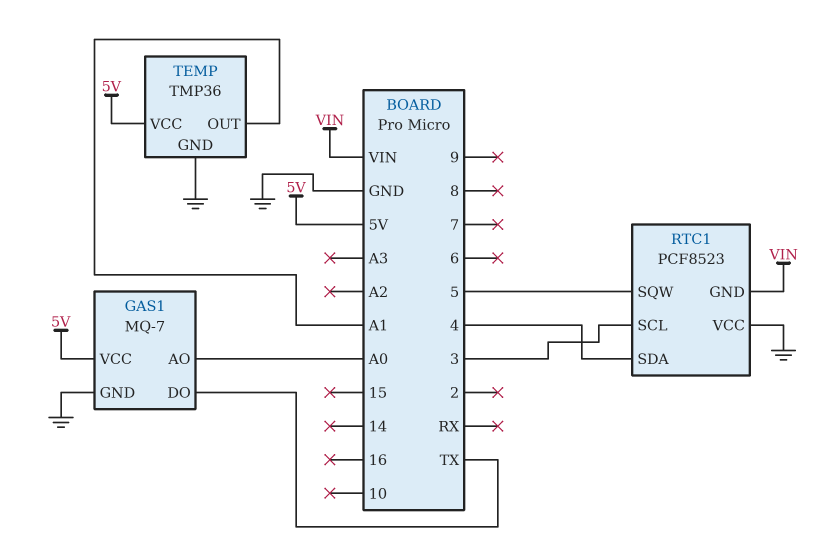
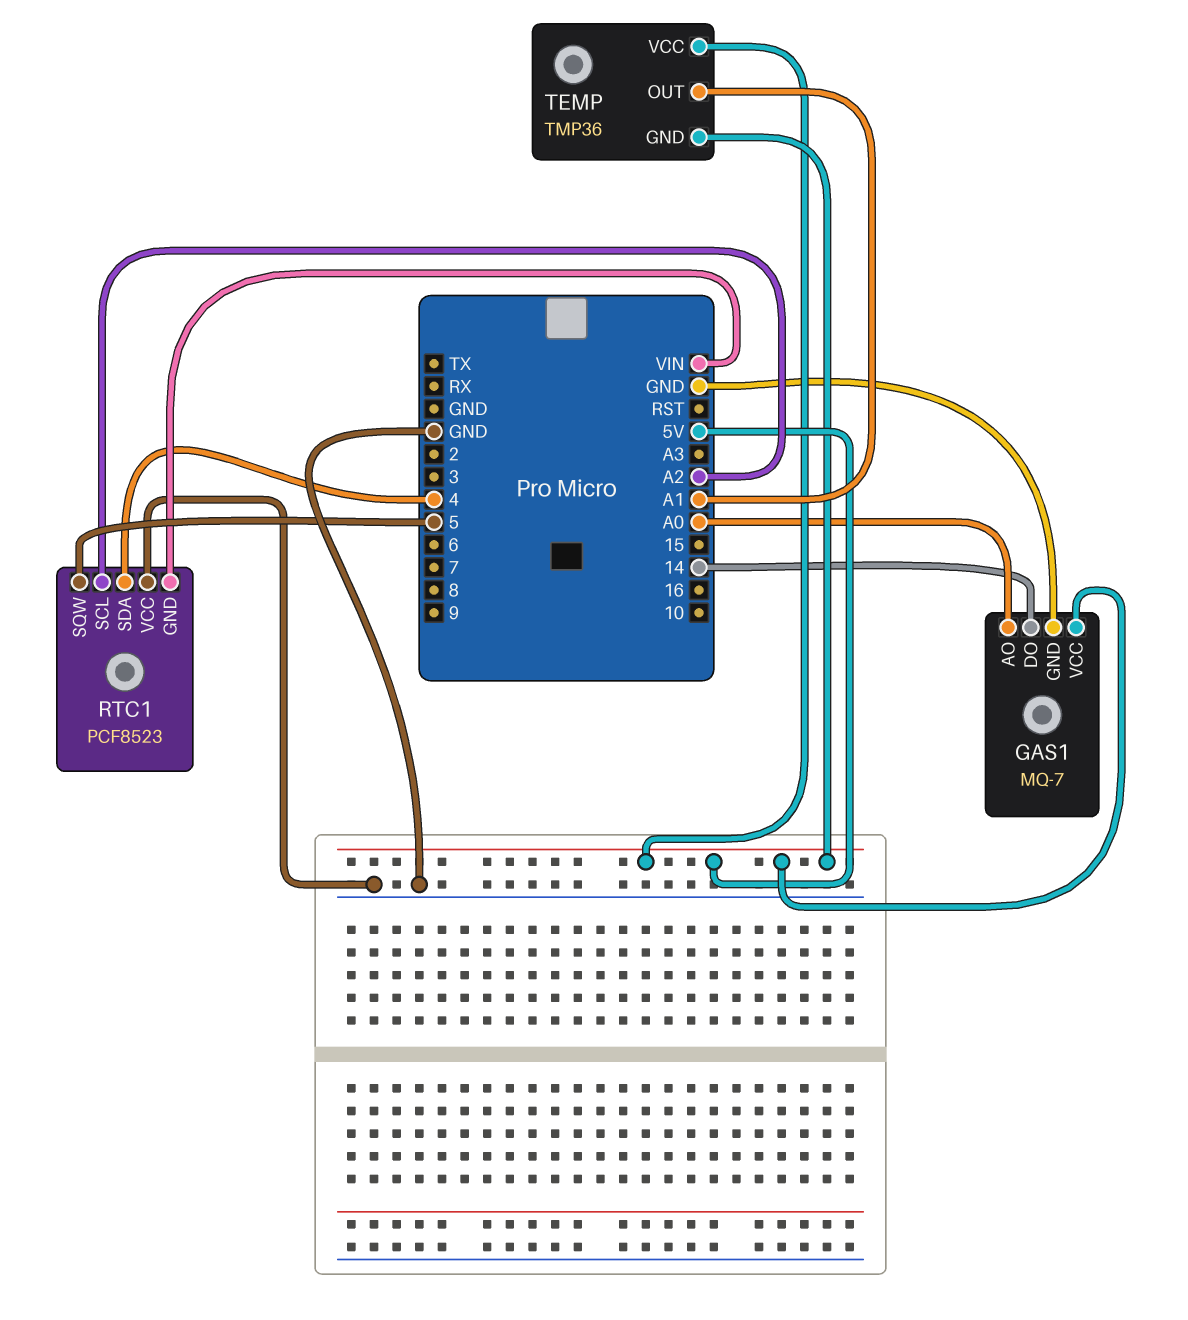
GAS1 pin DO: TX -> 14
RTC1 pin SCL: 3 -> A2
TEMP pin GND: GND -> 5V

